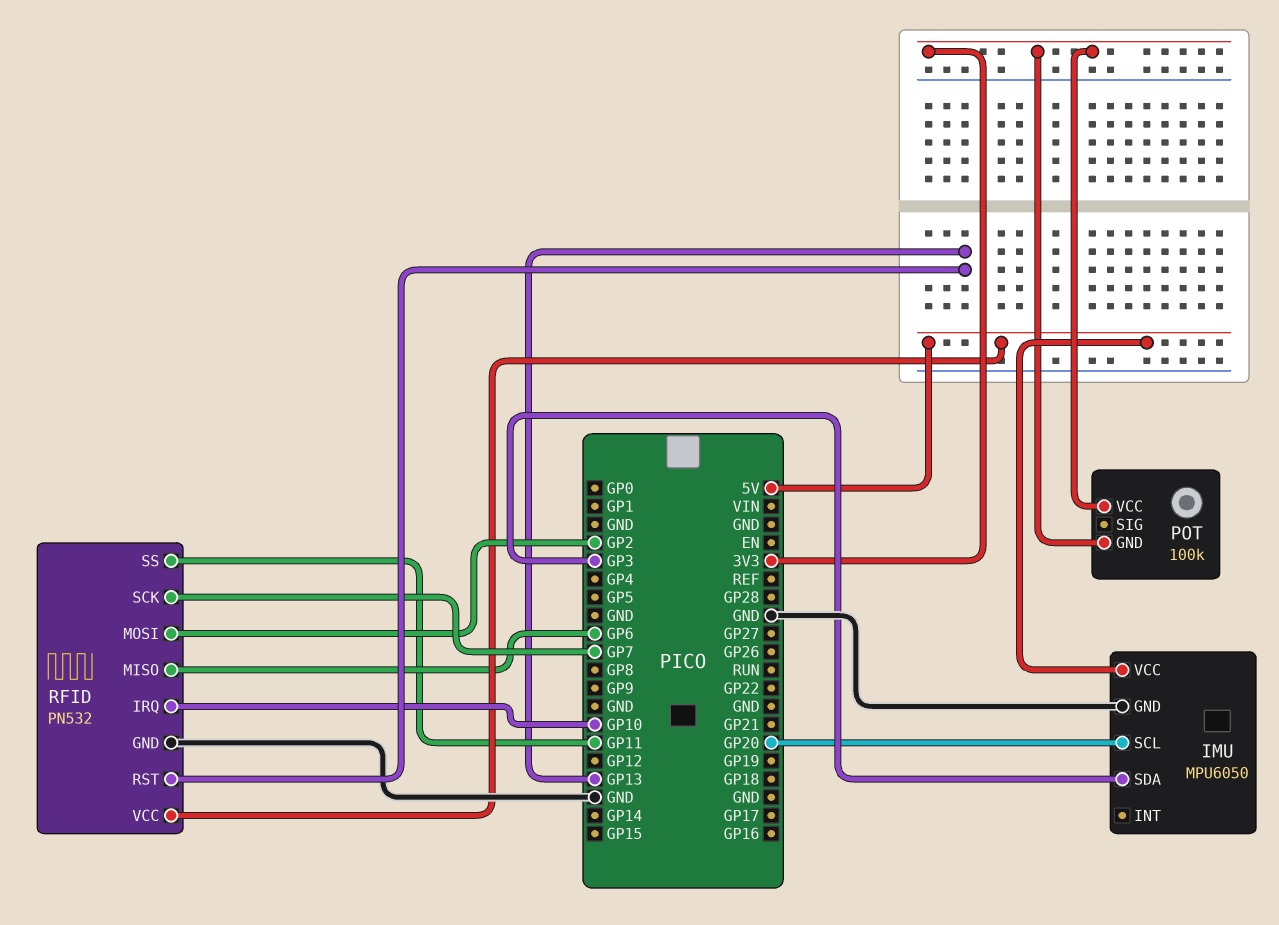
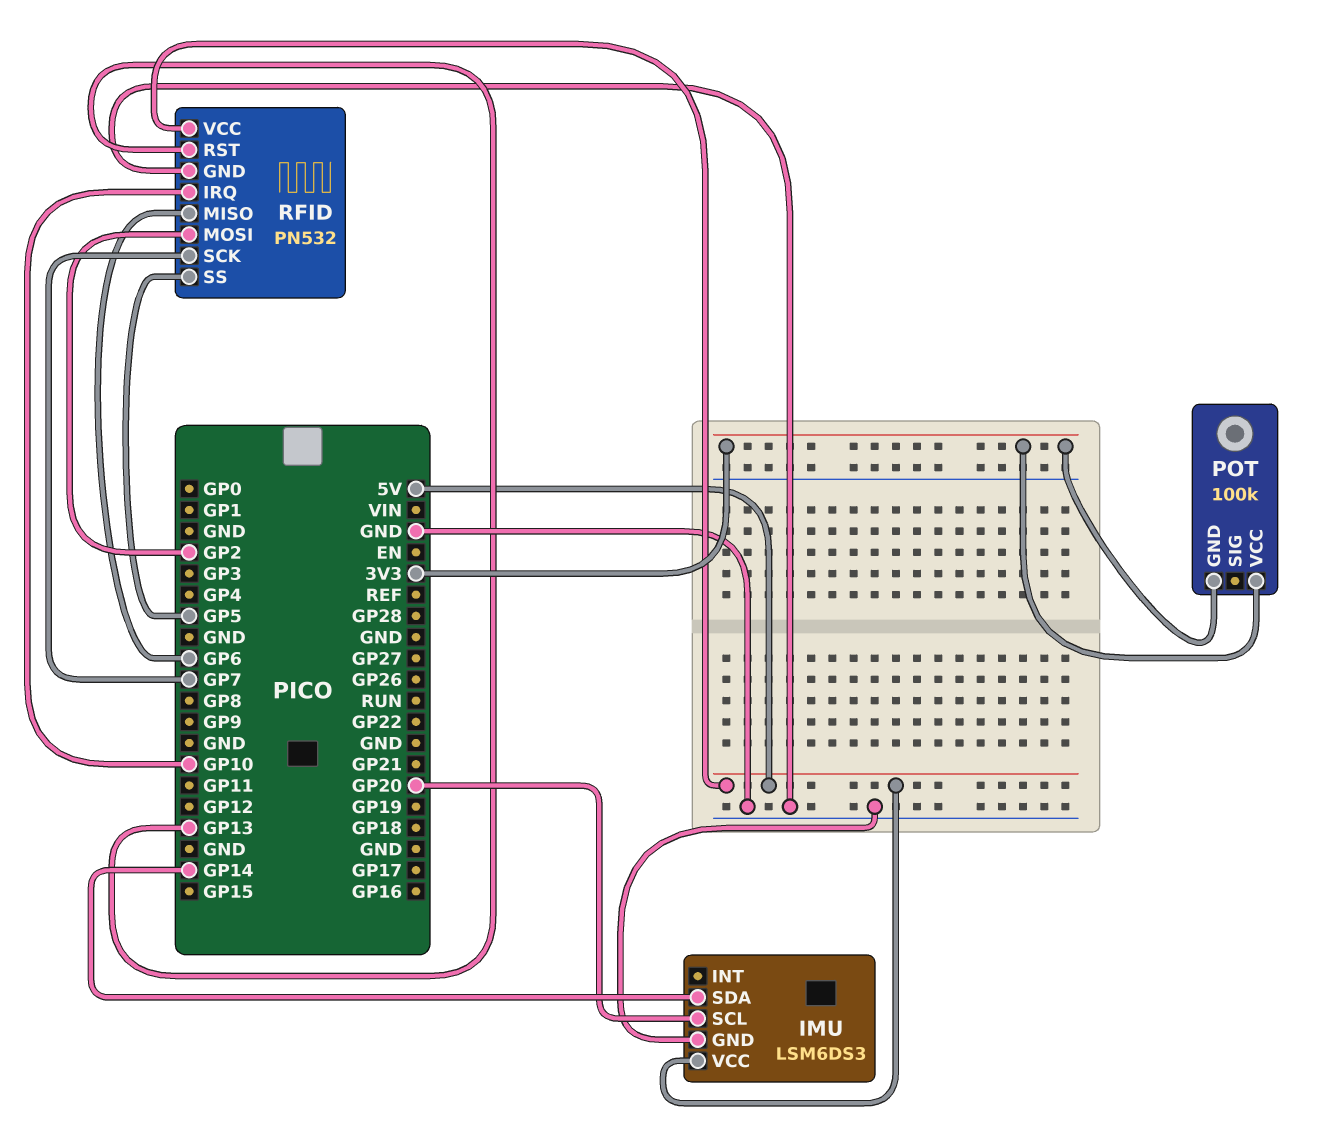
IMU: MPU6050 -> LSM6DS3
IMU pin SDA: GP3 -> GP14
RFID pin SS: GP11 -> GP5

